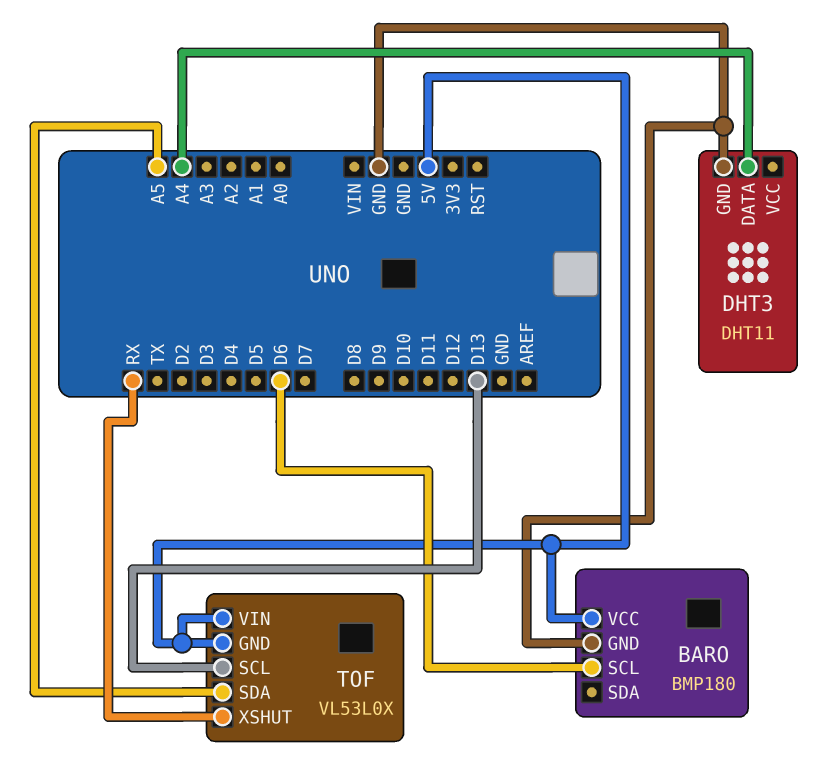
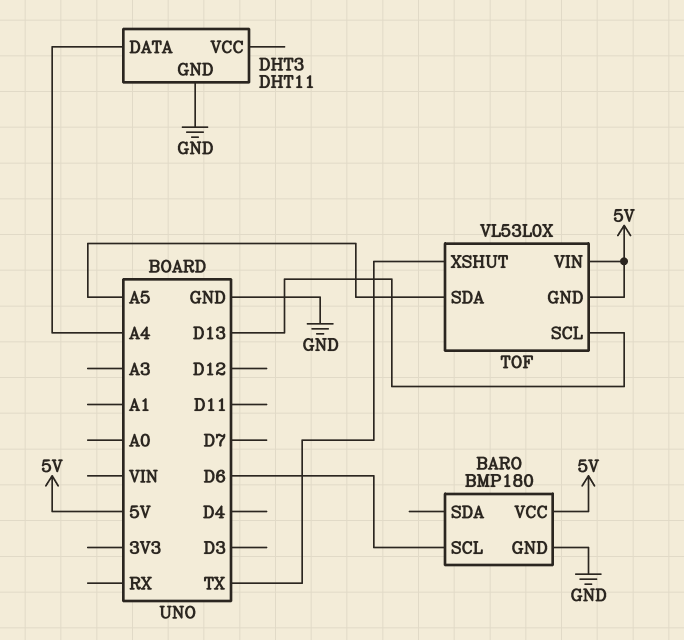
TOF pin XSHUT: RX -> TX

